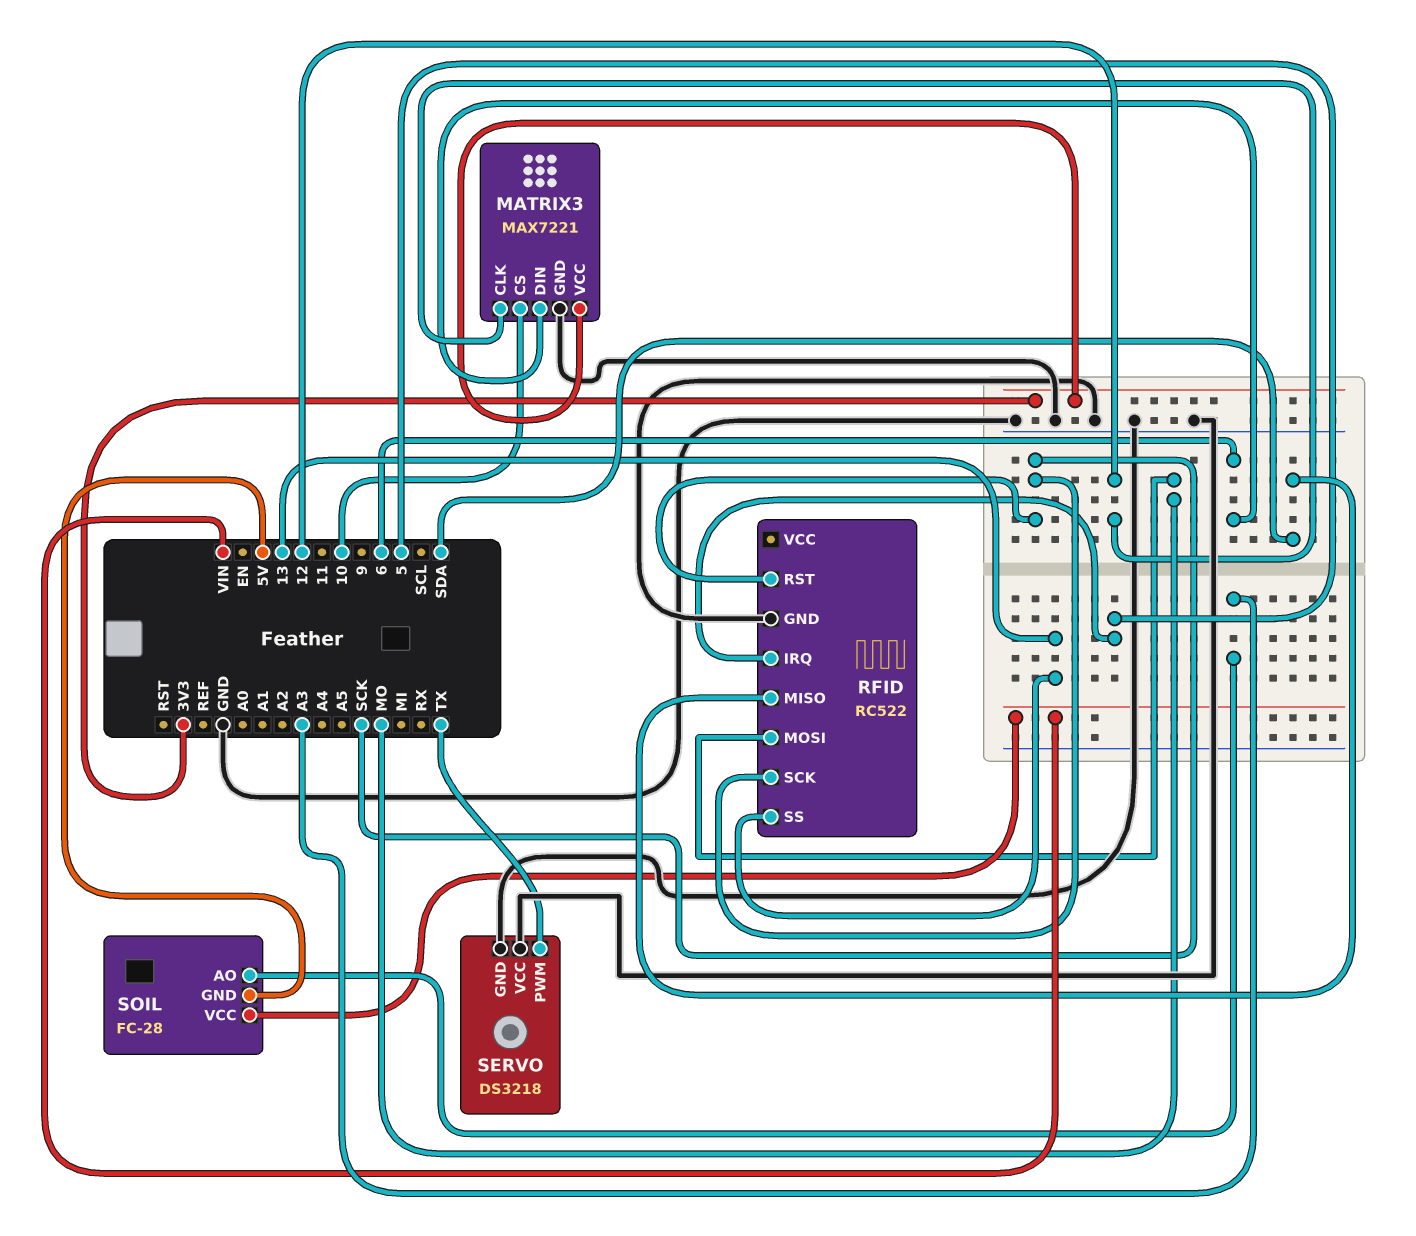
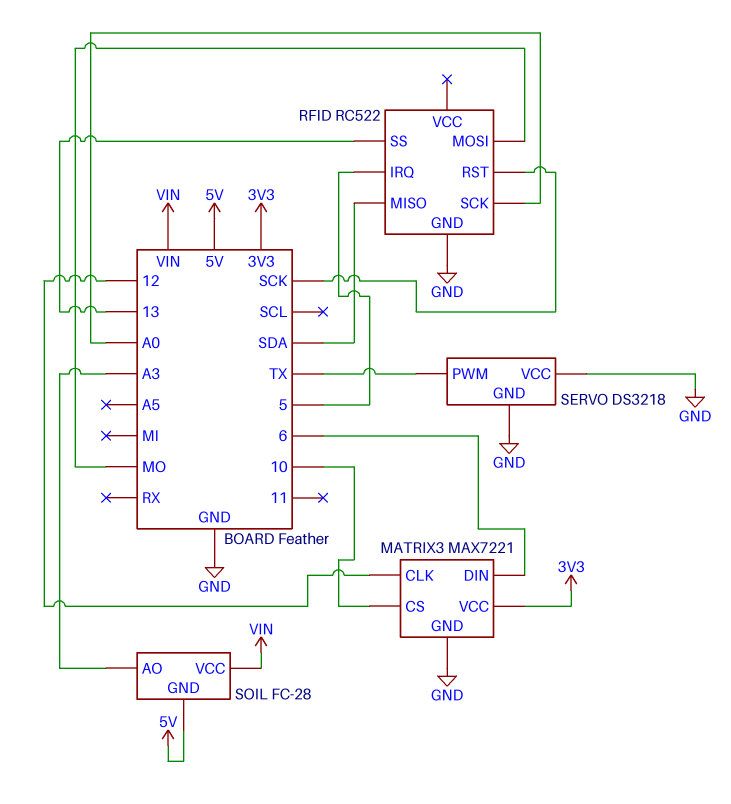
RFID pin SCK: SCK -> A0

